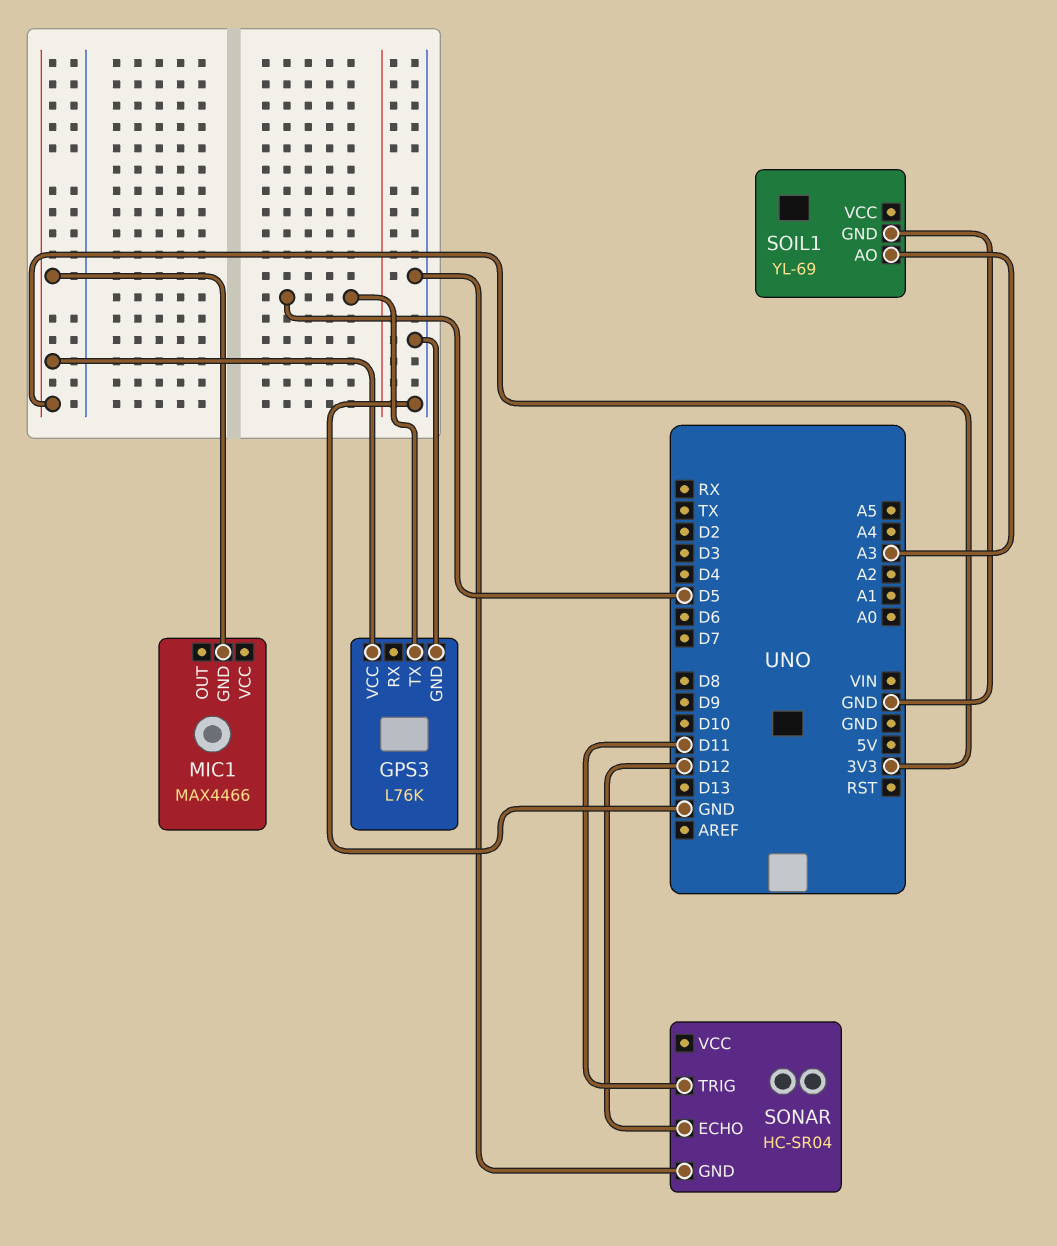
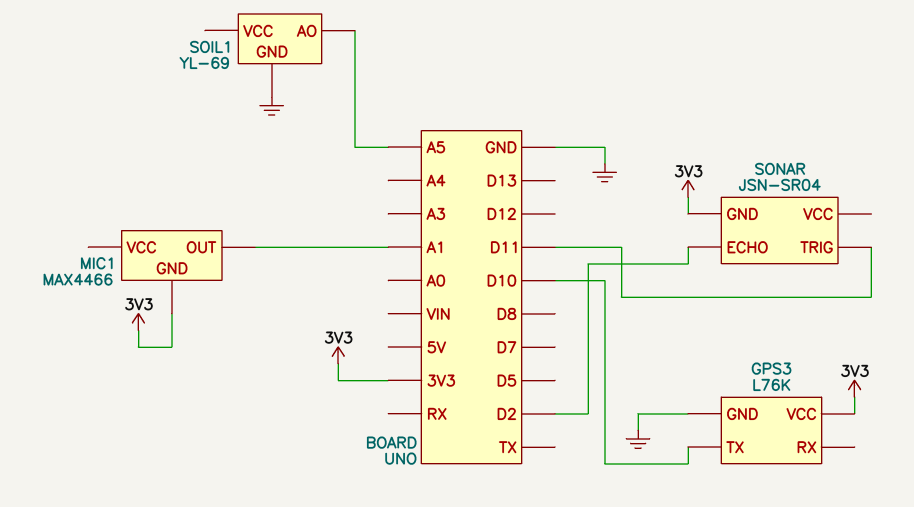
GPS3 pin TX: D5 -> D10
MIC1 pin OUT: none -> A1
SOIL1 pin AO: A3 -> A5
SONAR: HC-SR04 -> JSN-SR04
SONAR pin ECHO: D12 -> D2
SONAR pin GND: GND -> 3V3

